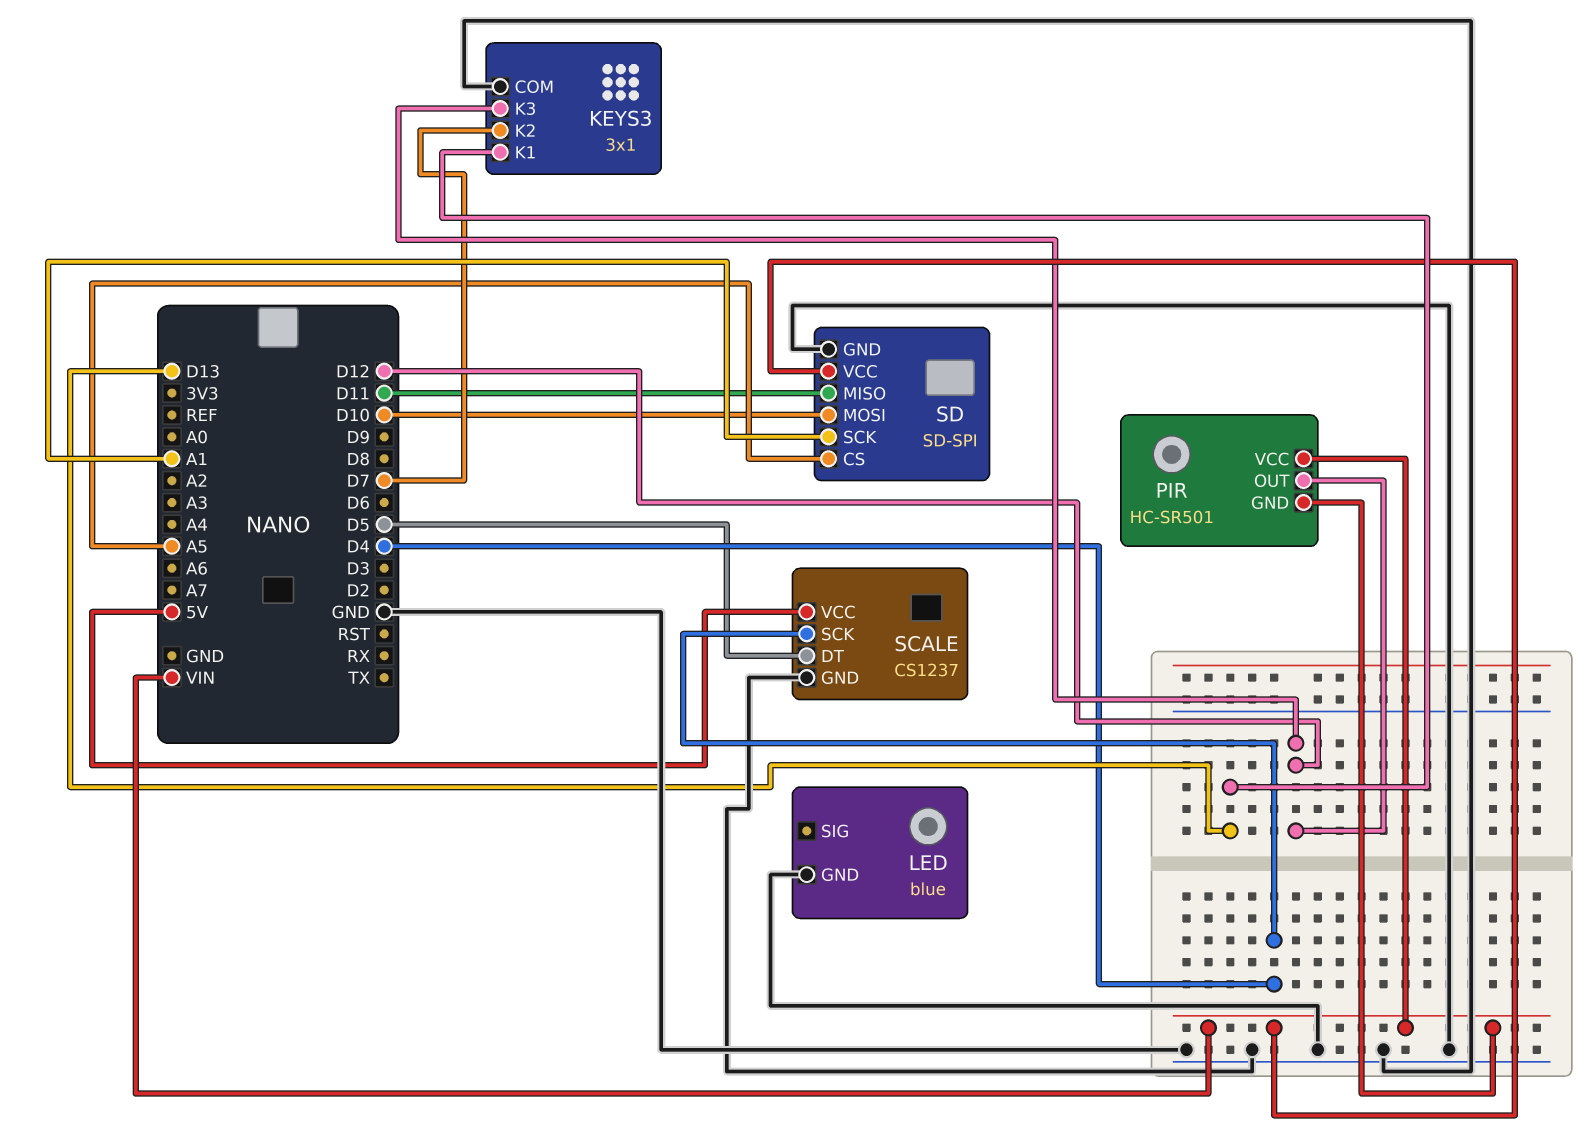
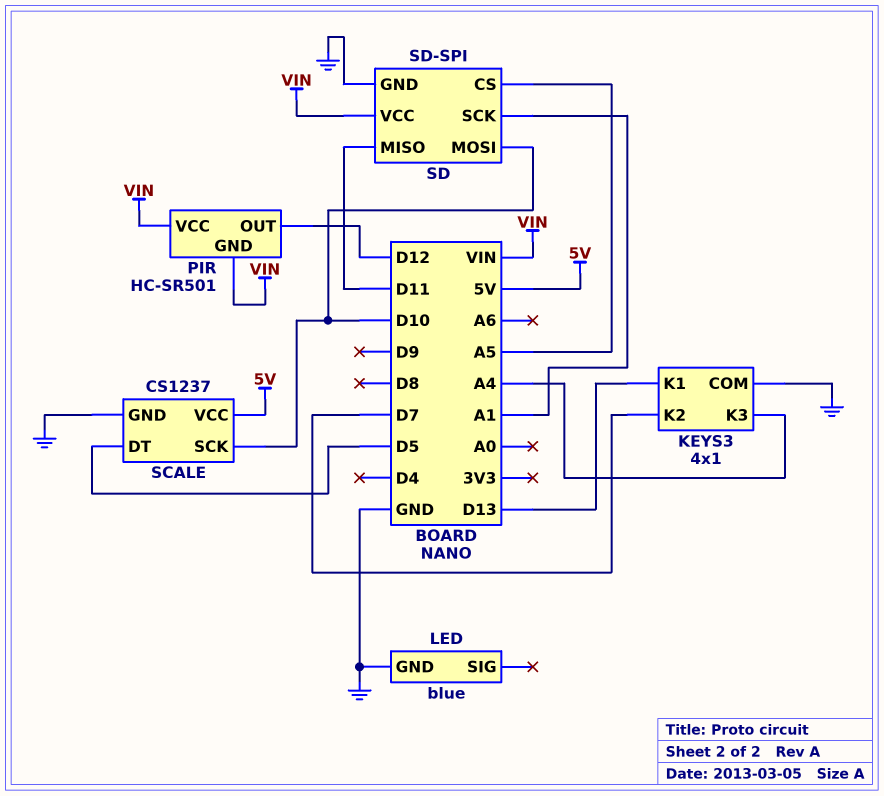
KEYS3: 3x1 -> 4x1
KEYS3 pin K3: D12 -> A4
SCALE pin SCK: D4 -> D10

